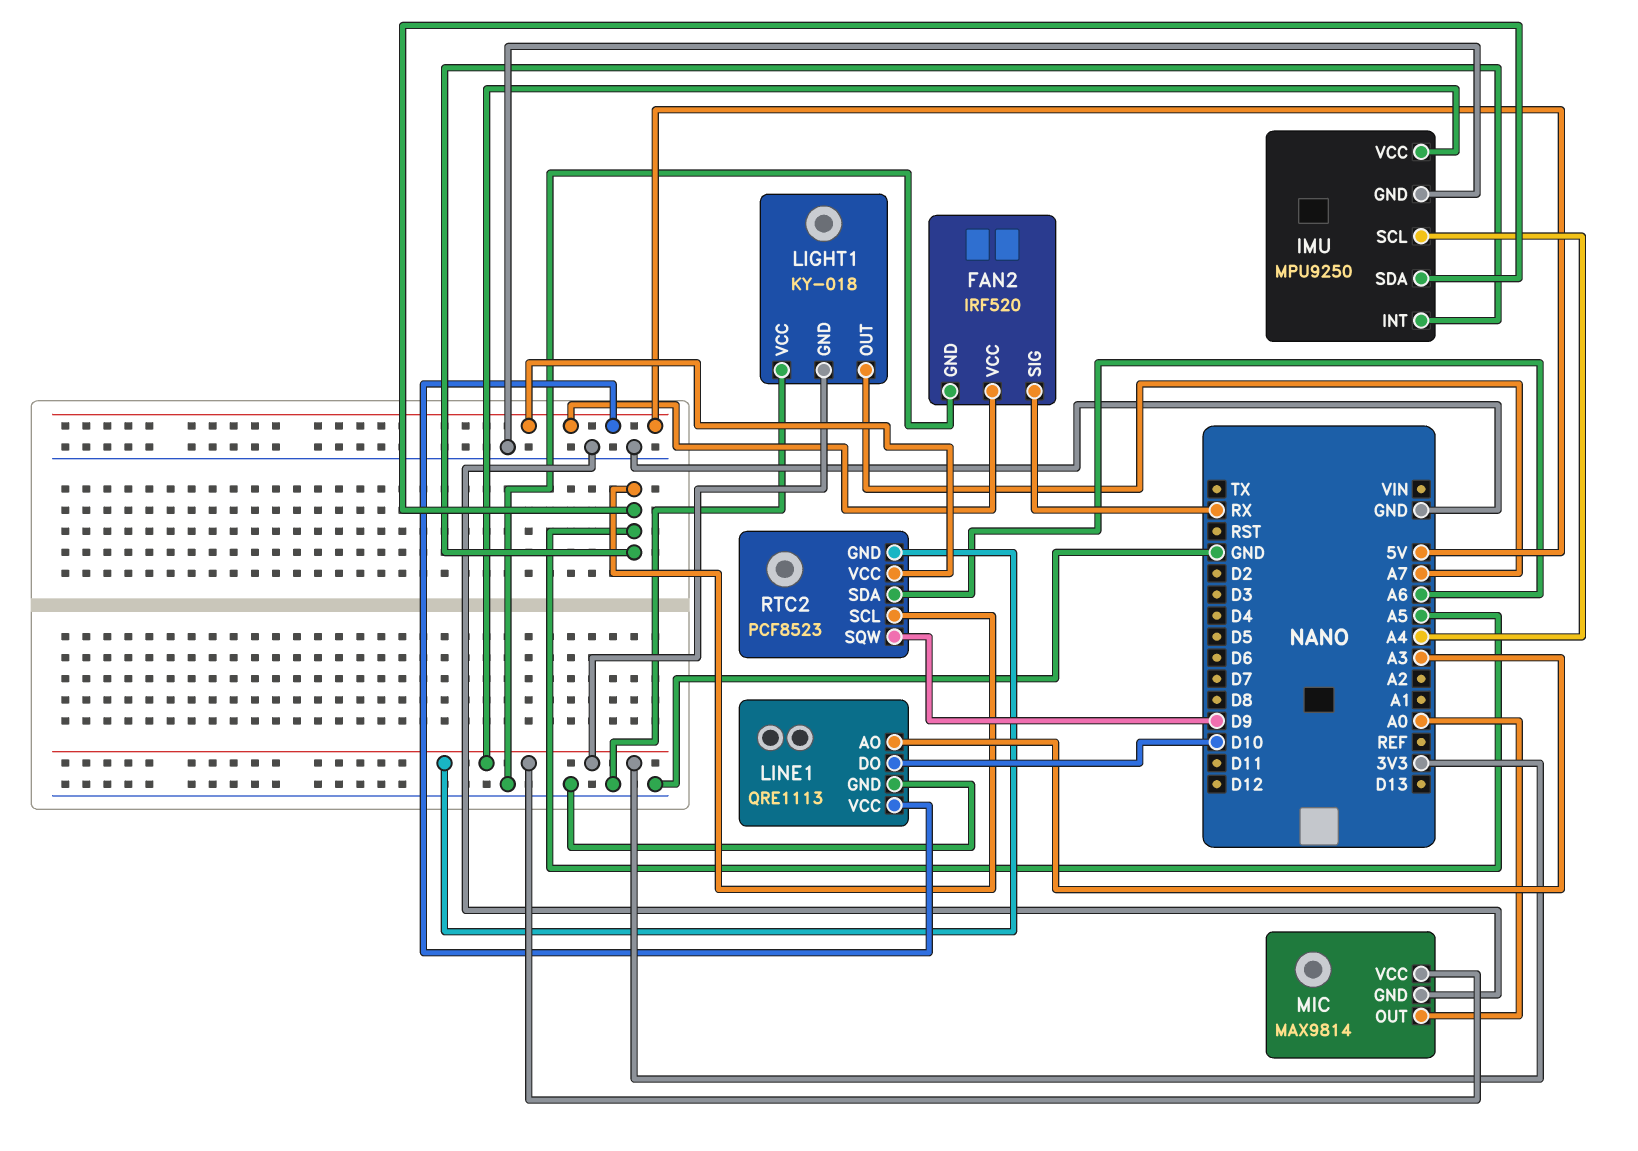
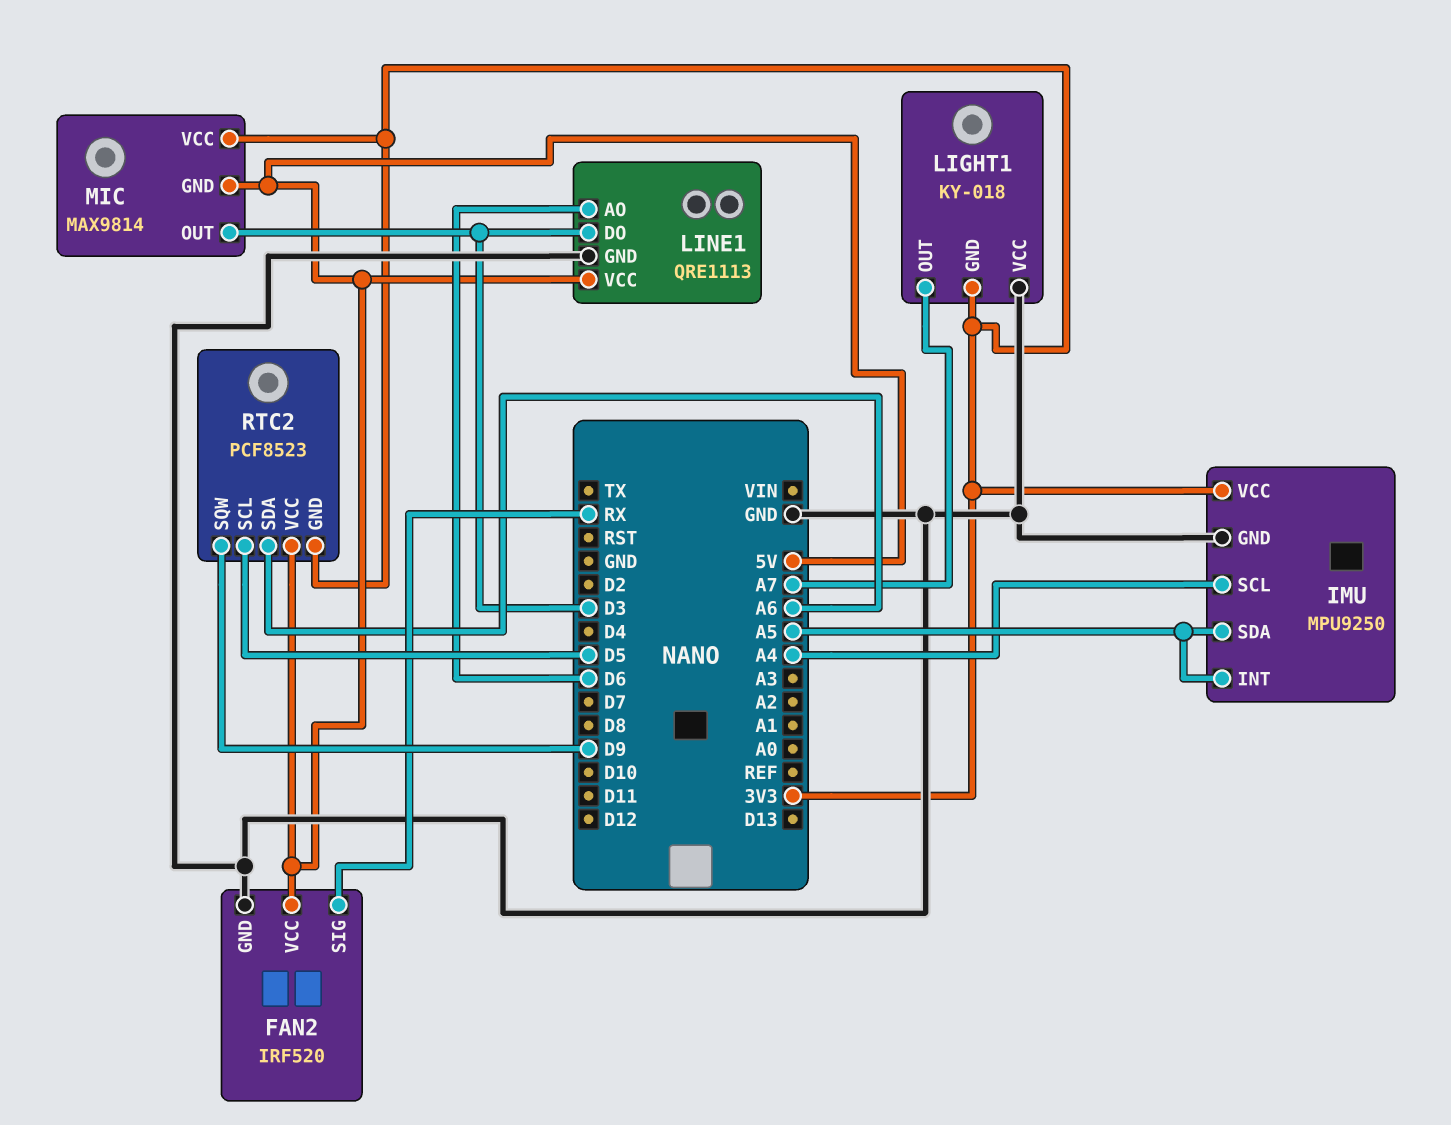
LINE1 pin AO: A3 -> D6
LINE1 pin DO: D10 -> D3
MIC pin GND: GND -> 5V
MIC pin OUT: A0 -> D3
RTC2 pin SCL: A5 -> D5

